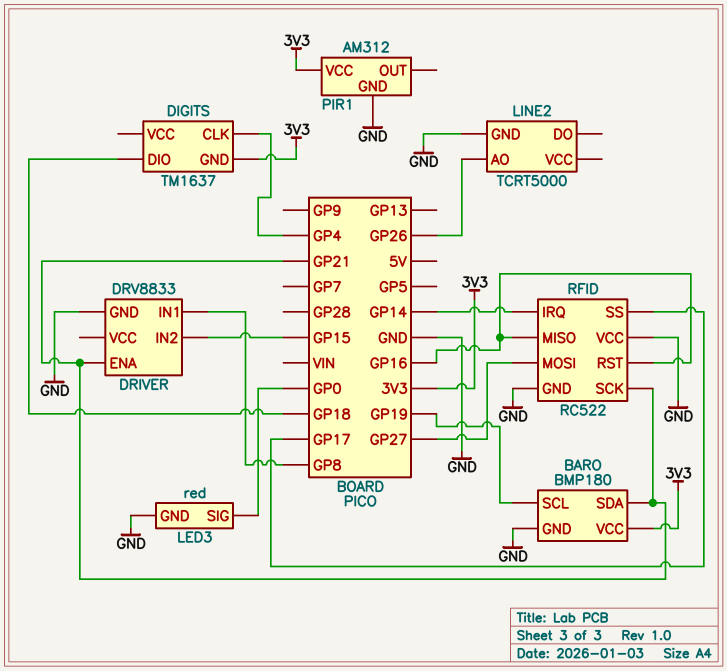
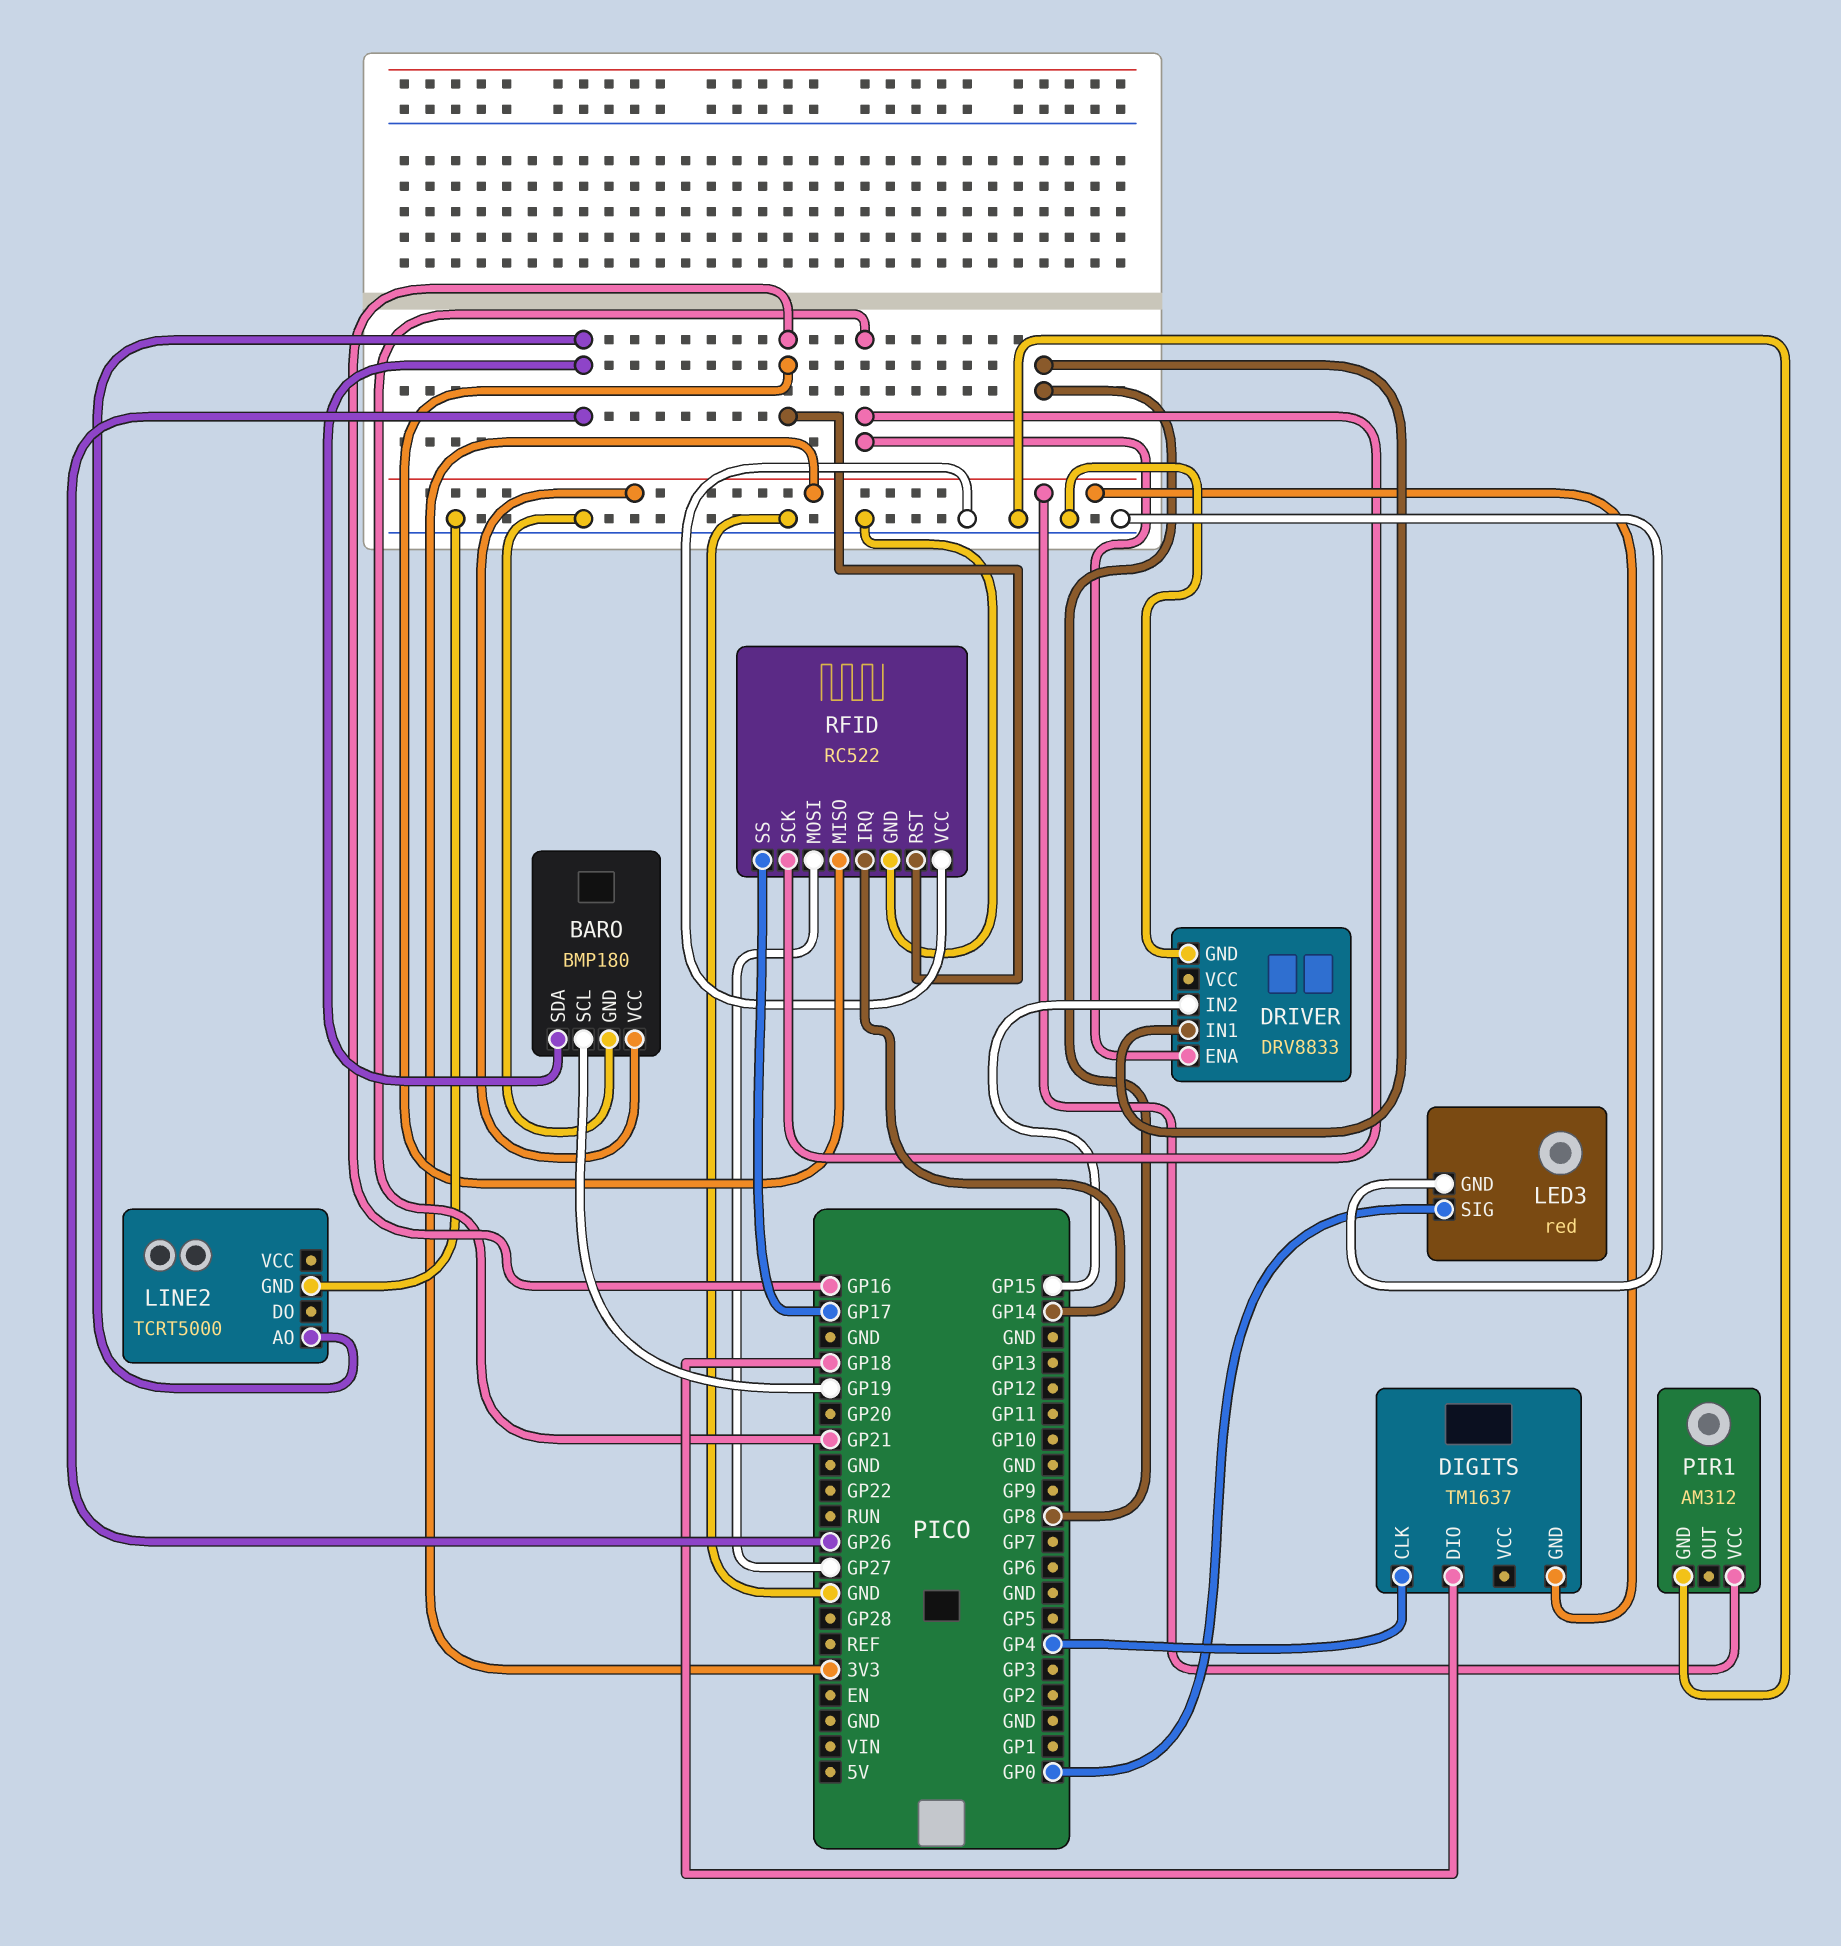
BARO pin SDA: GP21 -> GP26

